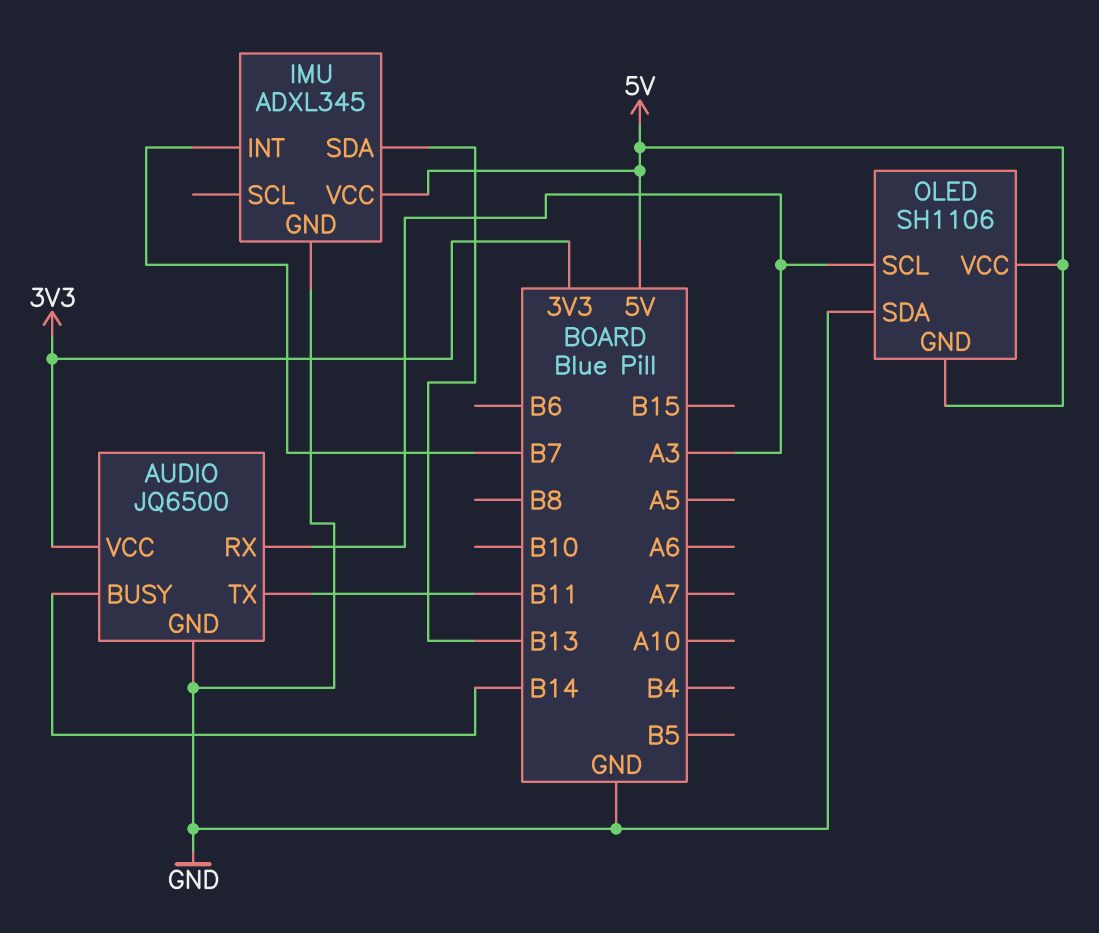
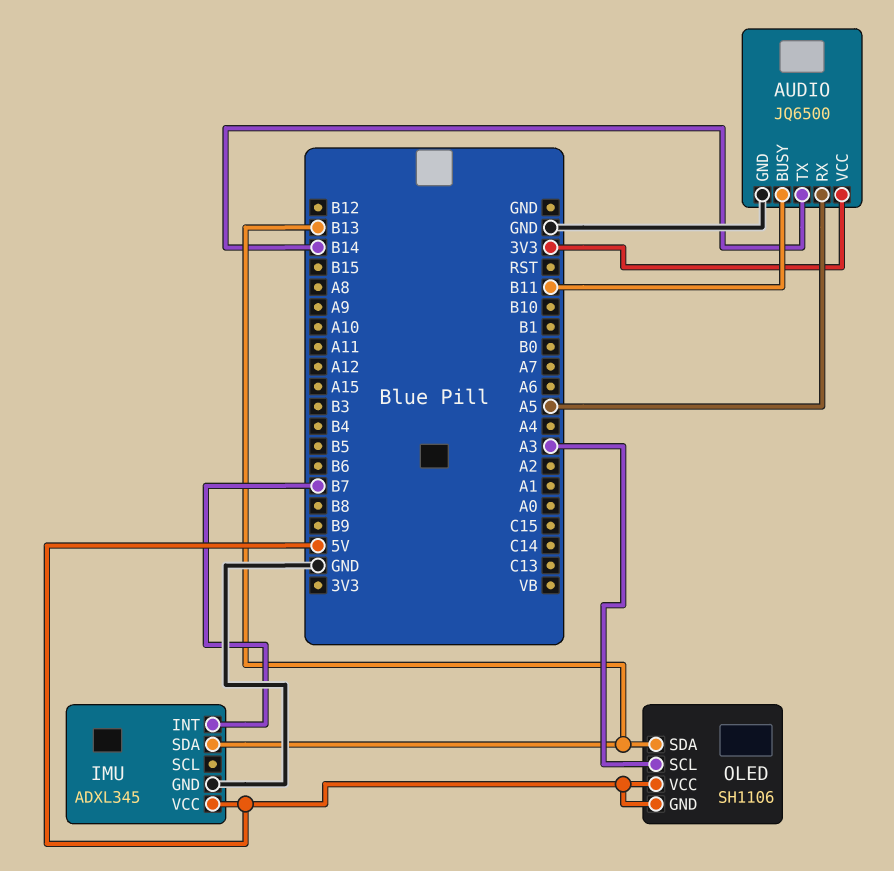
AUDIO pin BUSY: B14 -> B11
AUDIO pin RX: A3 -> A5
AUDIO pin TX: B11 -> B14
OLED pin SDA: GND -> B13

